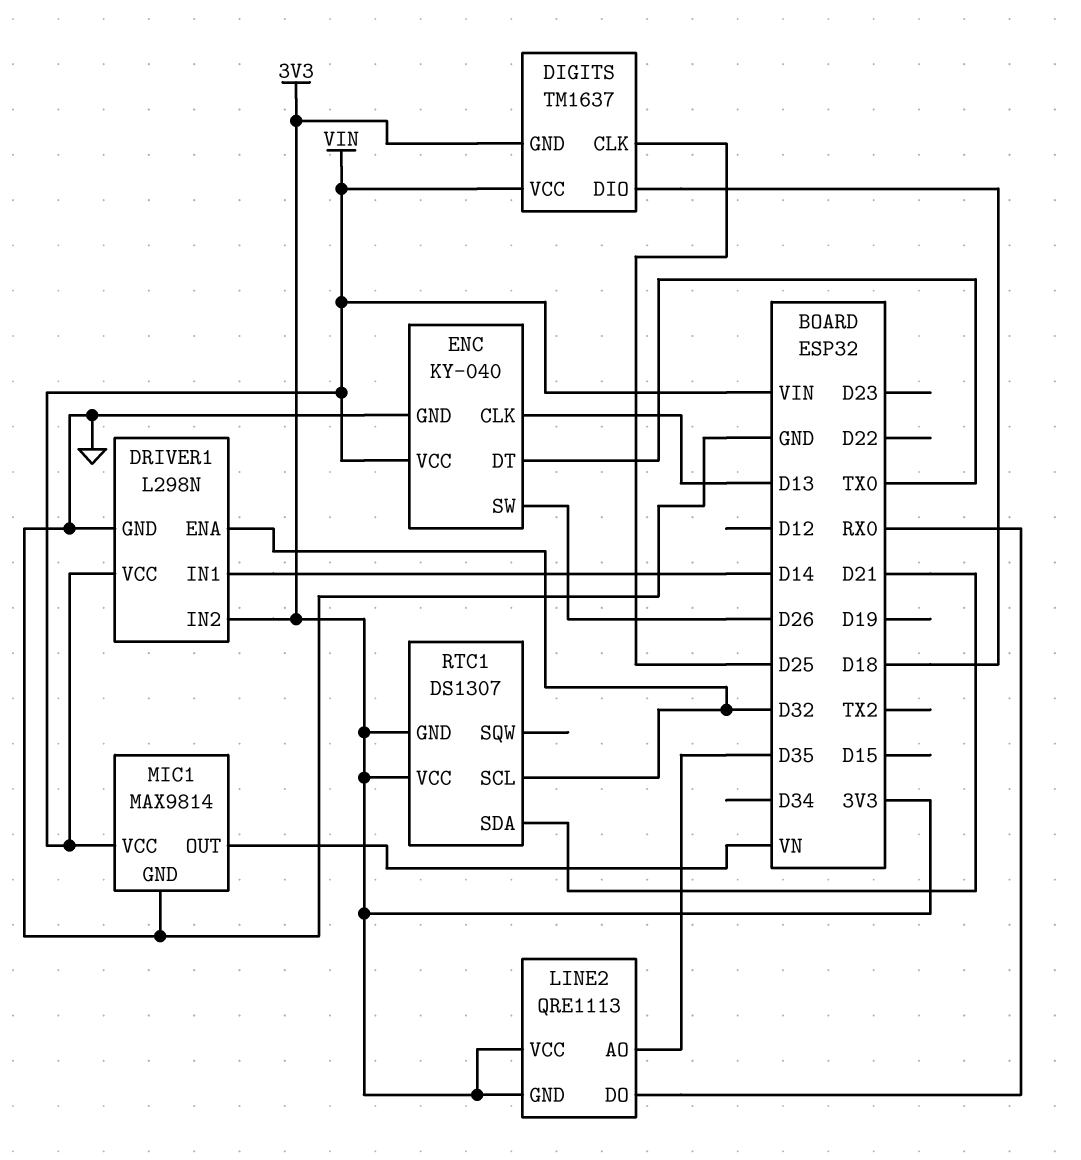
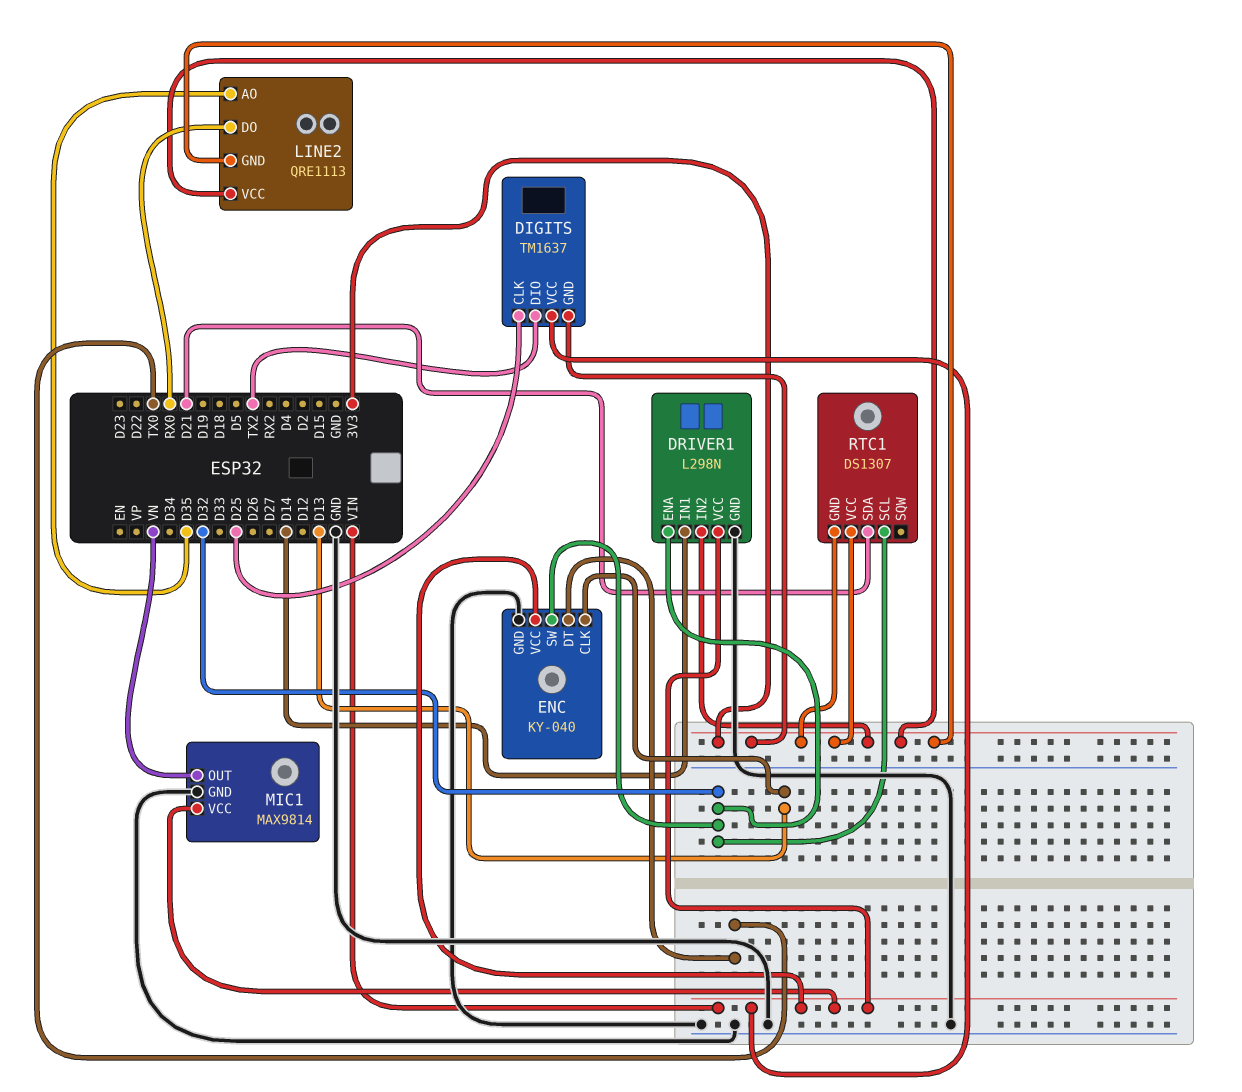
DIGITS pin DIO: D18 -> TX2
ENC pin SW: D26 -> D32

